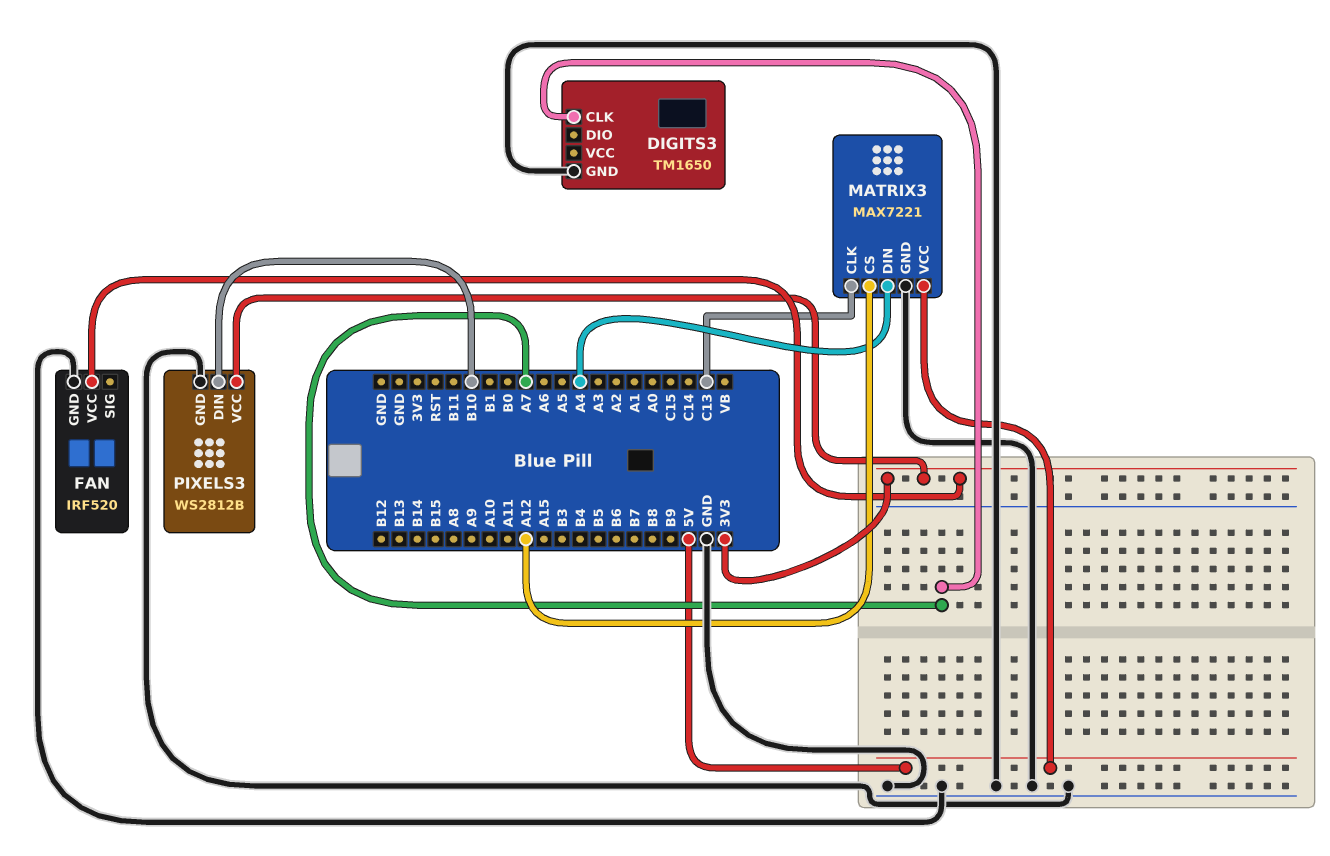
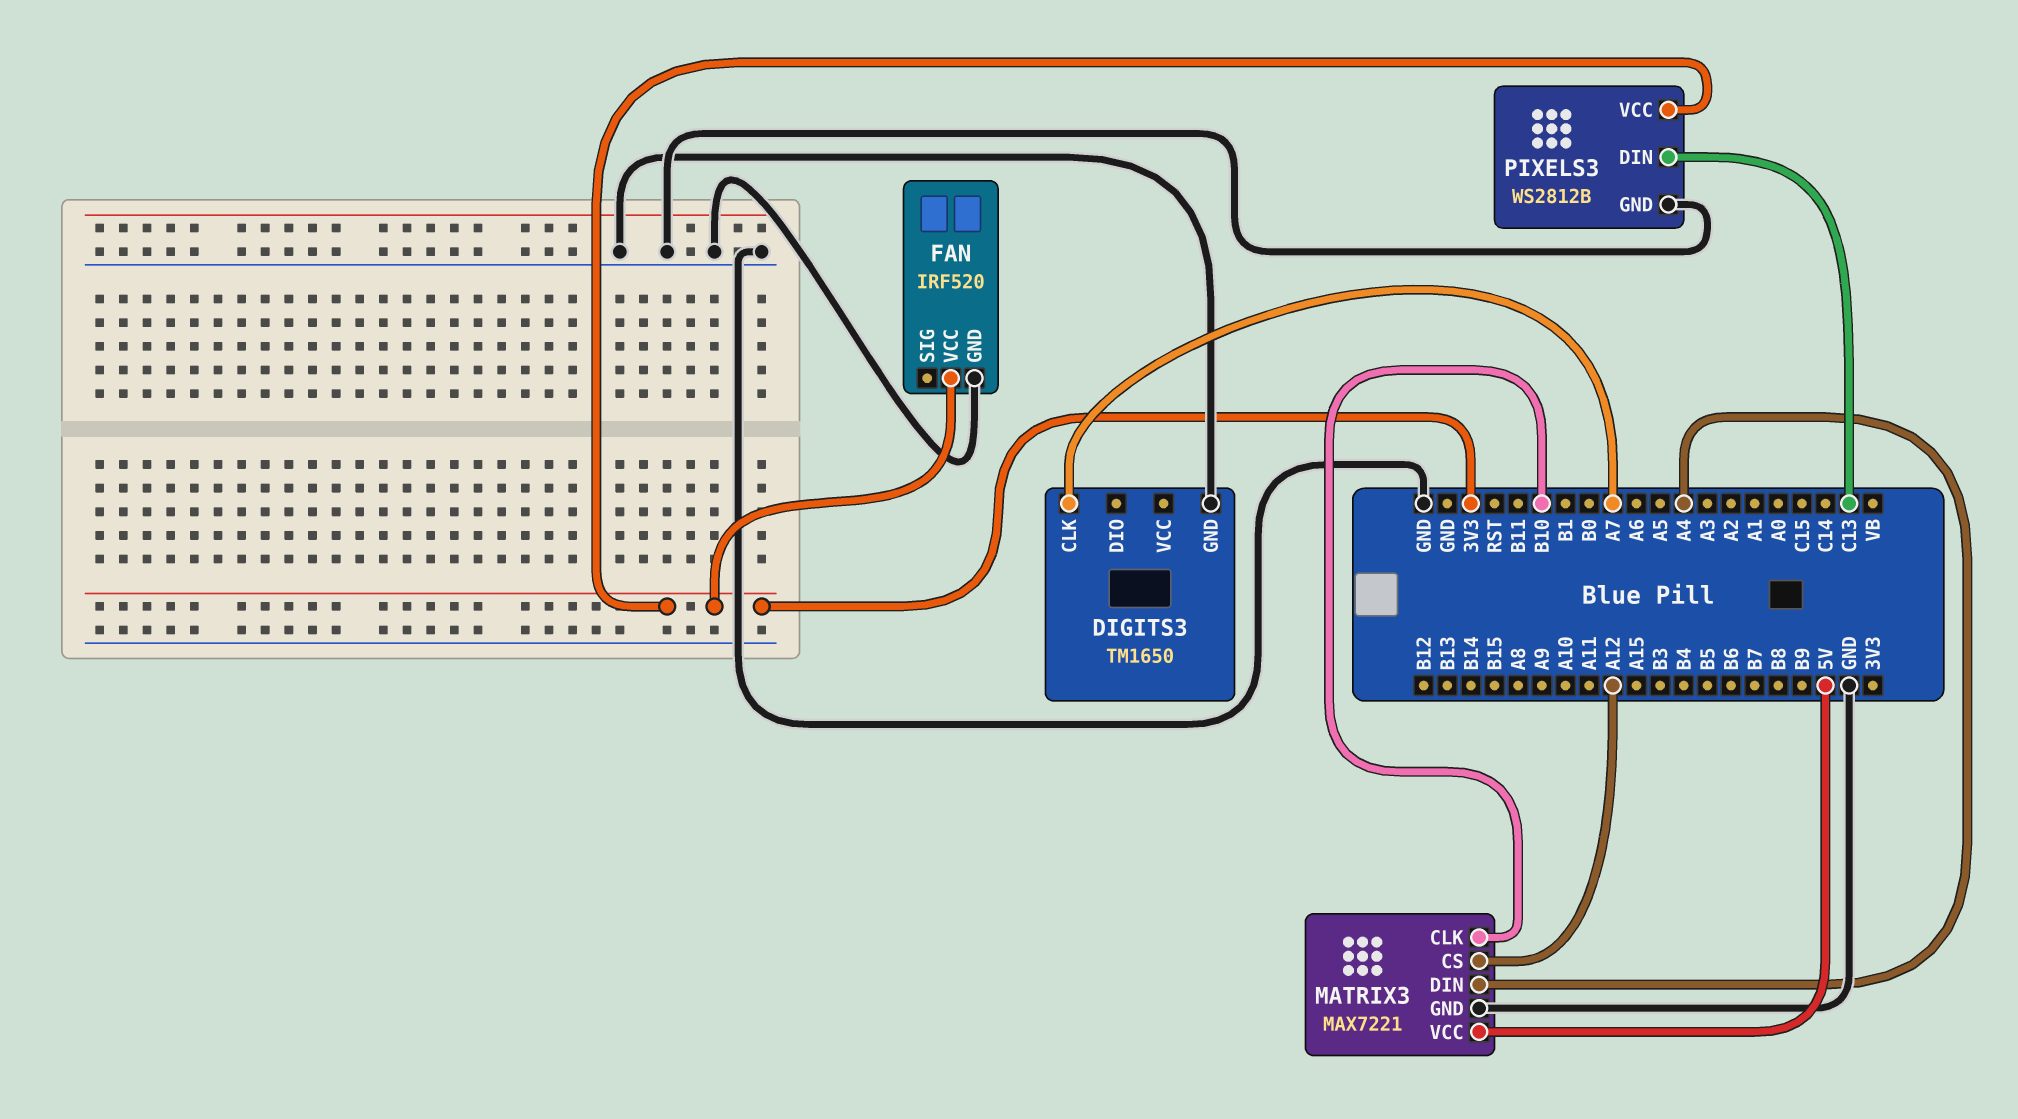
MATRIX3 pin CLK: C13 -> B10
PIXELS3 pin DIN: B10 -> C13

